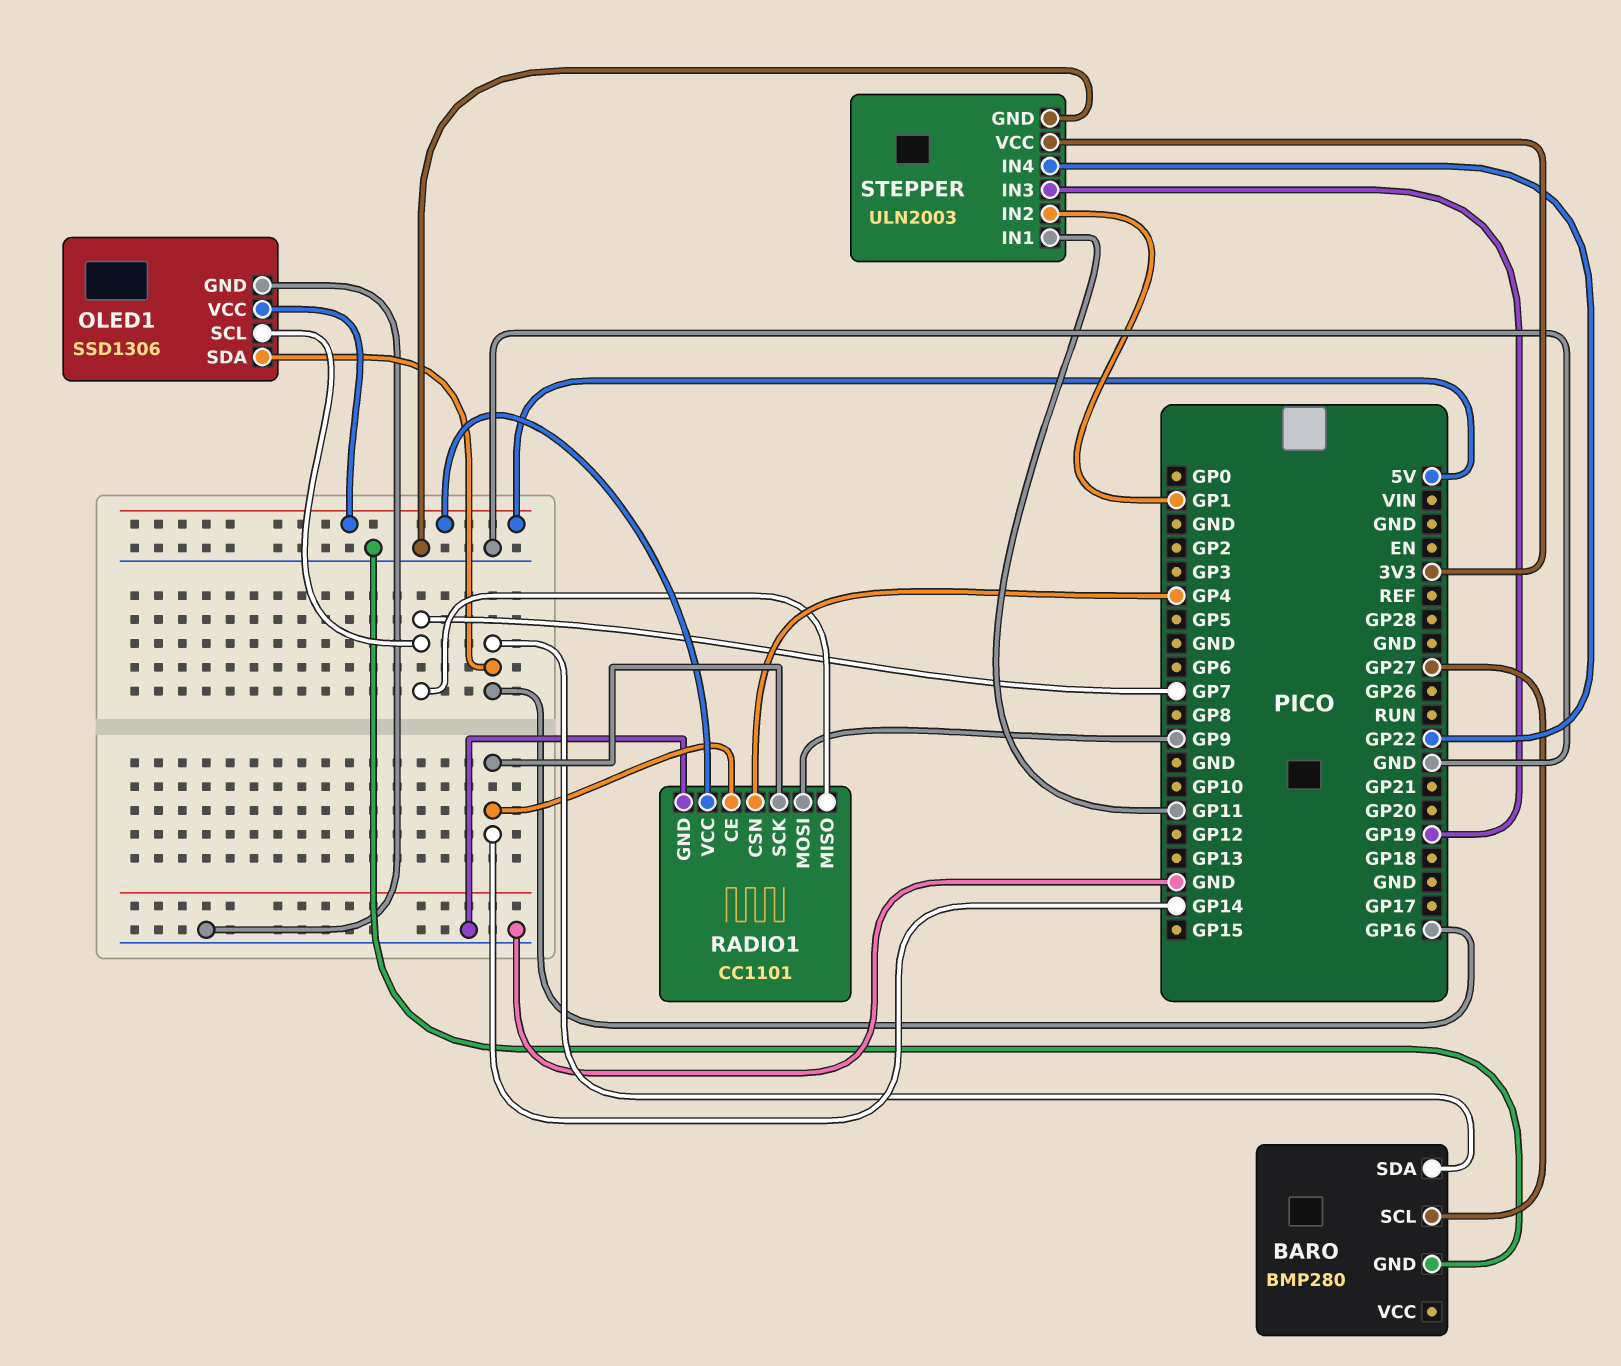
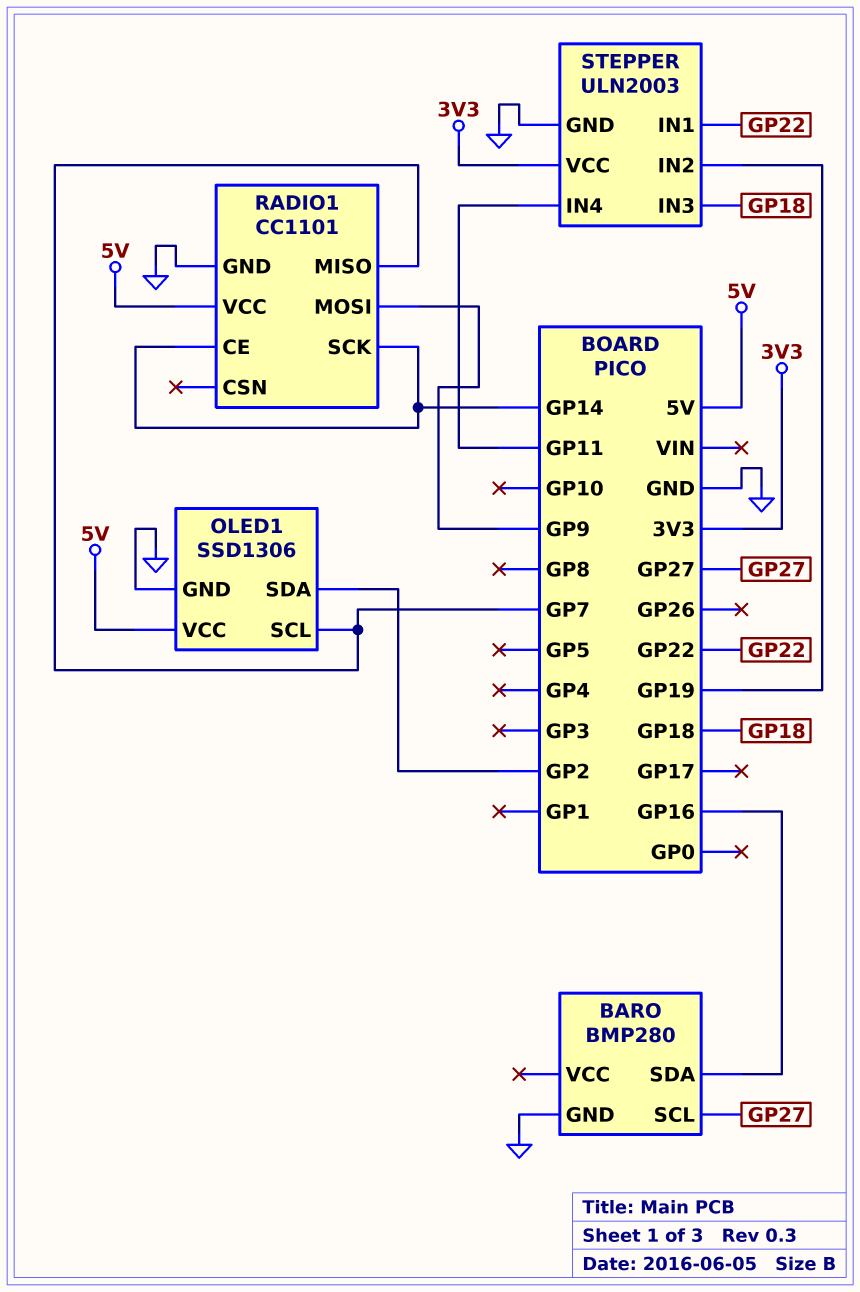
OLED1 pin SDA: GP16 -> GP2
RADIO1 pin CSN: GP4 -> none
STEPPER pin IN1: GP11 -> GP22
STEPPER pin IN2: GP1 -> GP19
STEPPER pin IN3: GP19 -> GP18
STEPPER pin IN4: GP22 -> GP11

